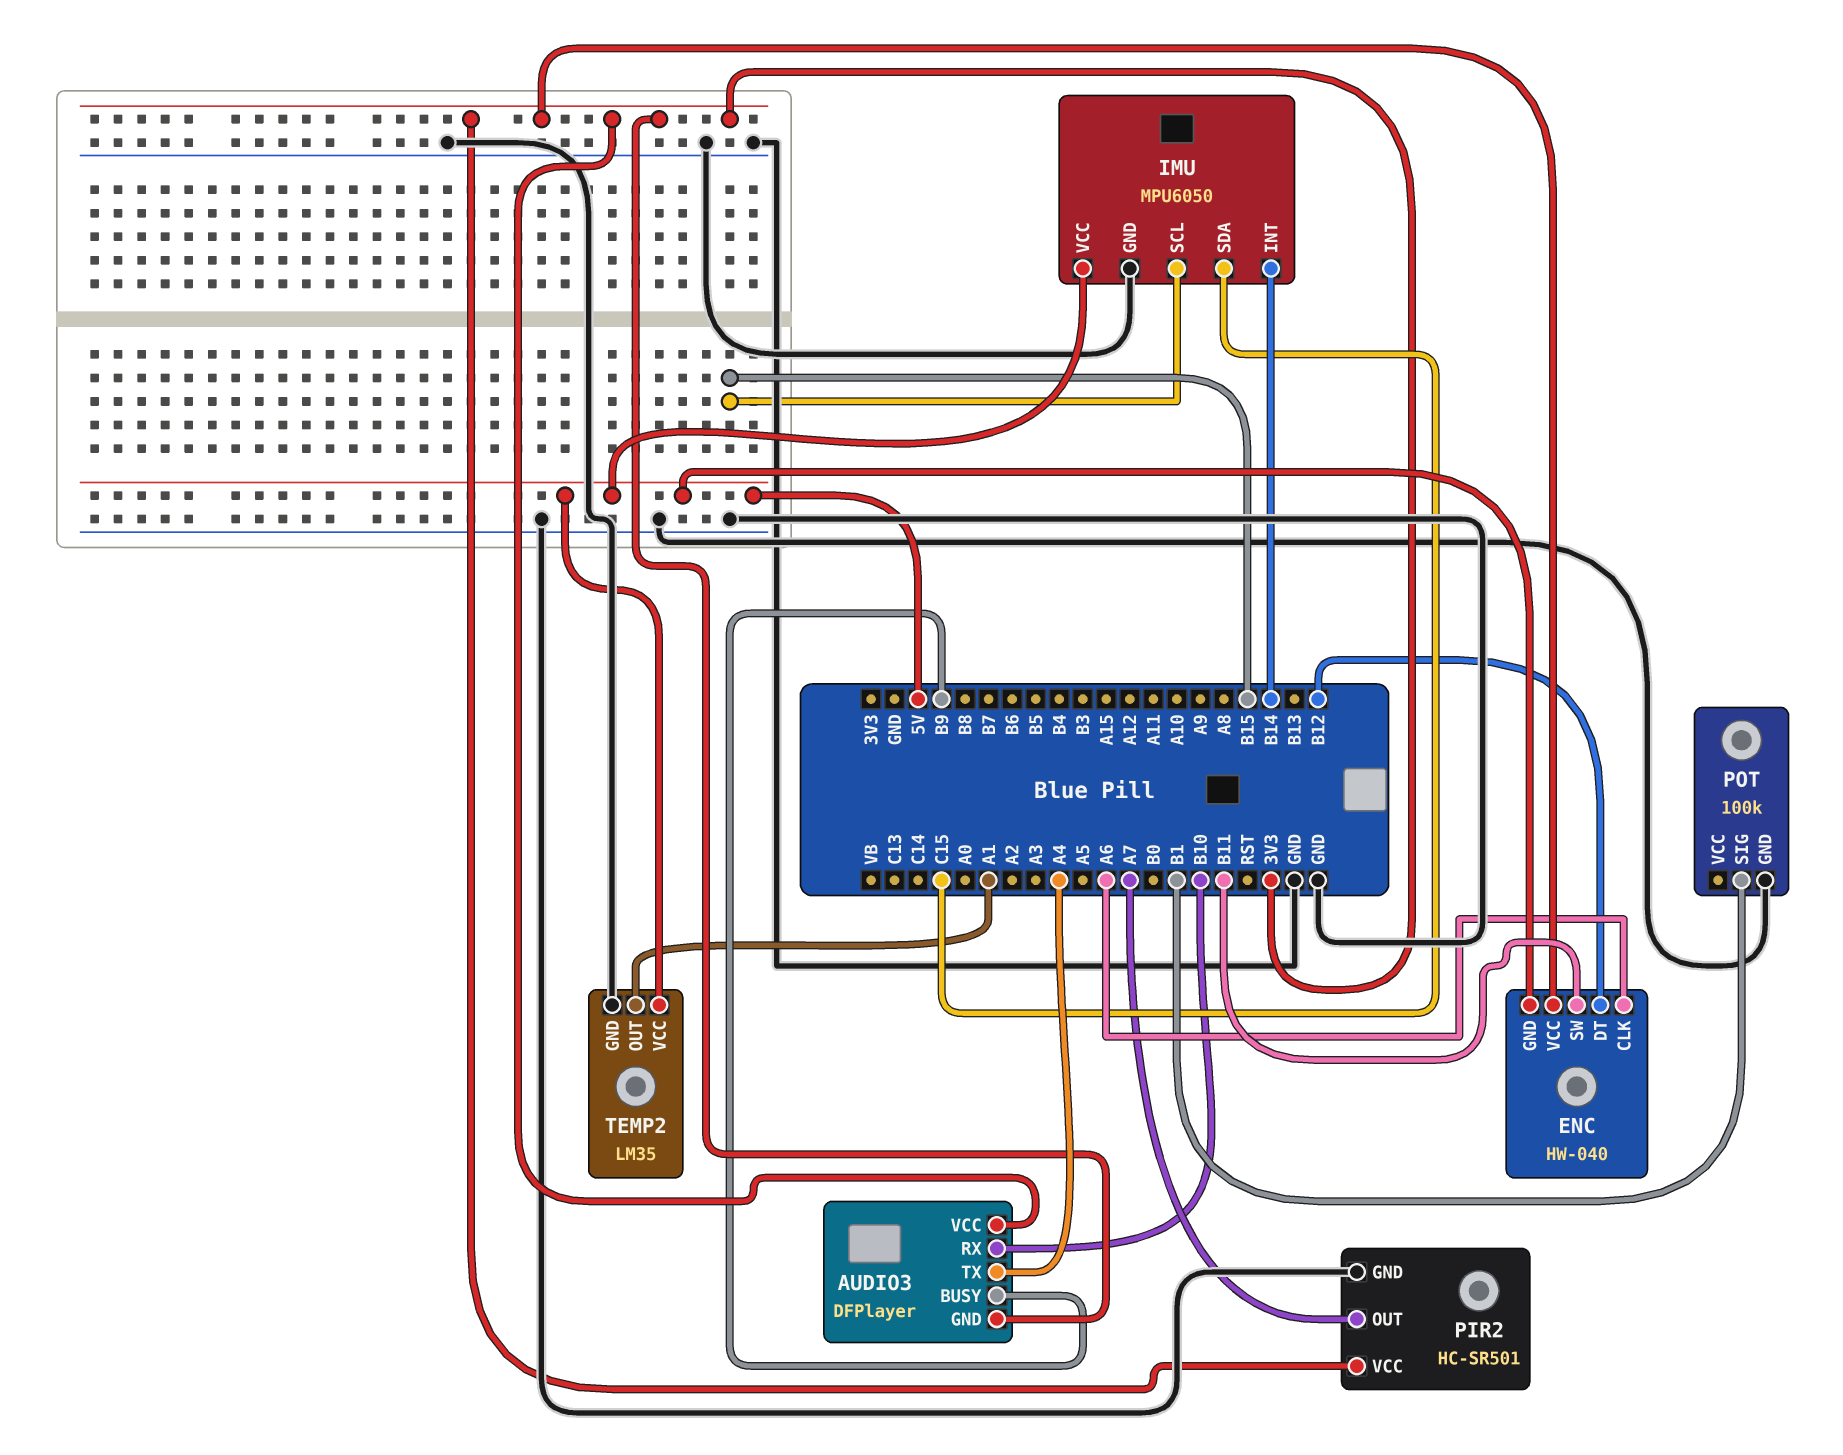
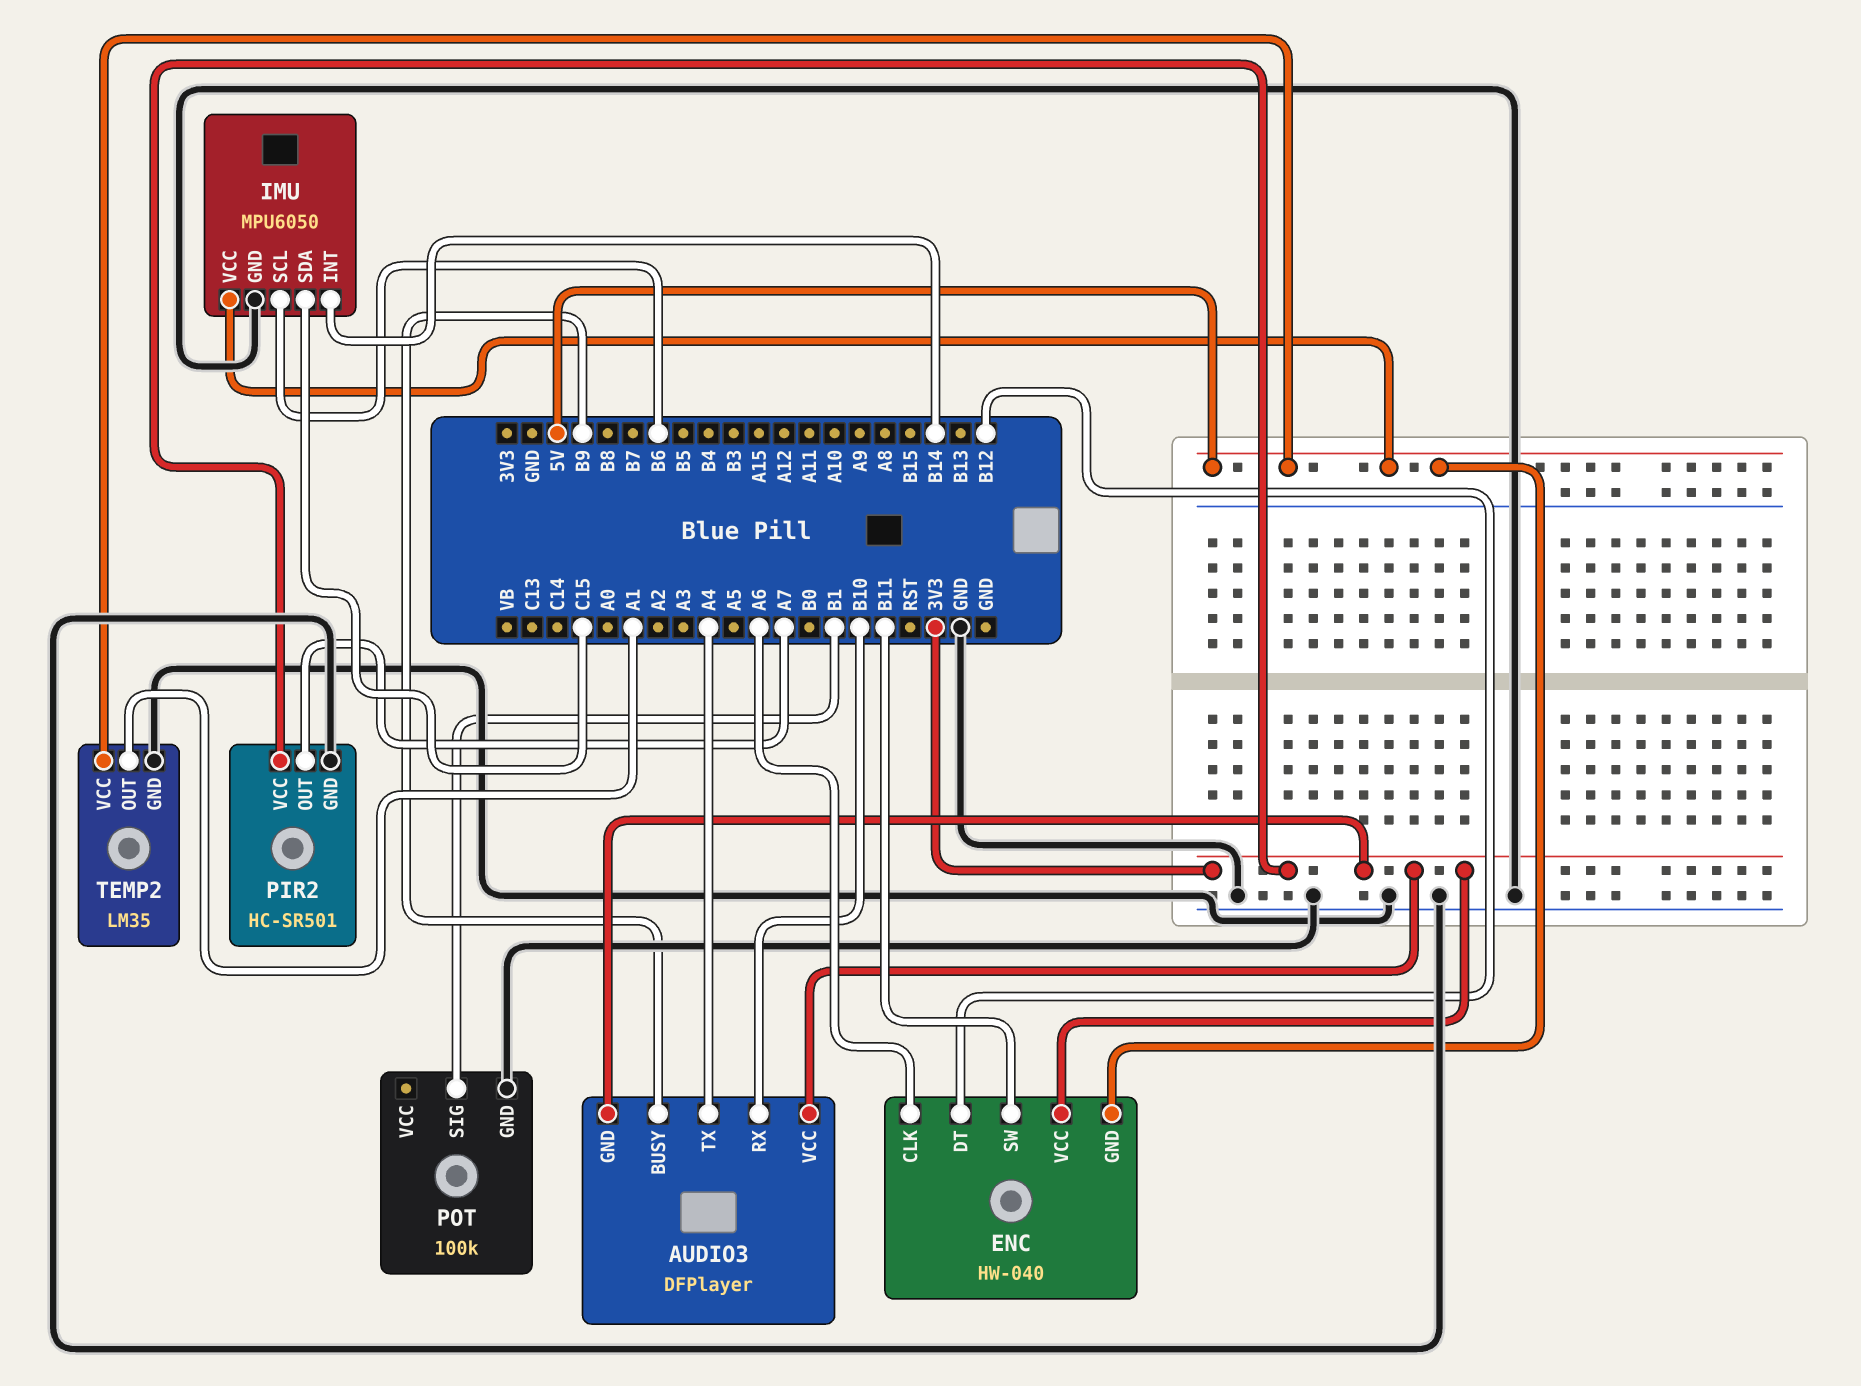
IMU pin SCL: B15 -> B6

